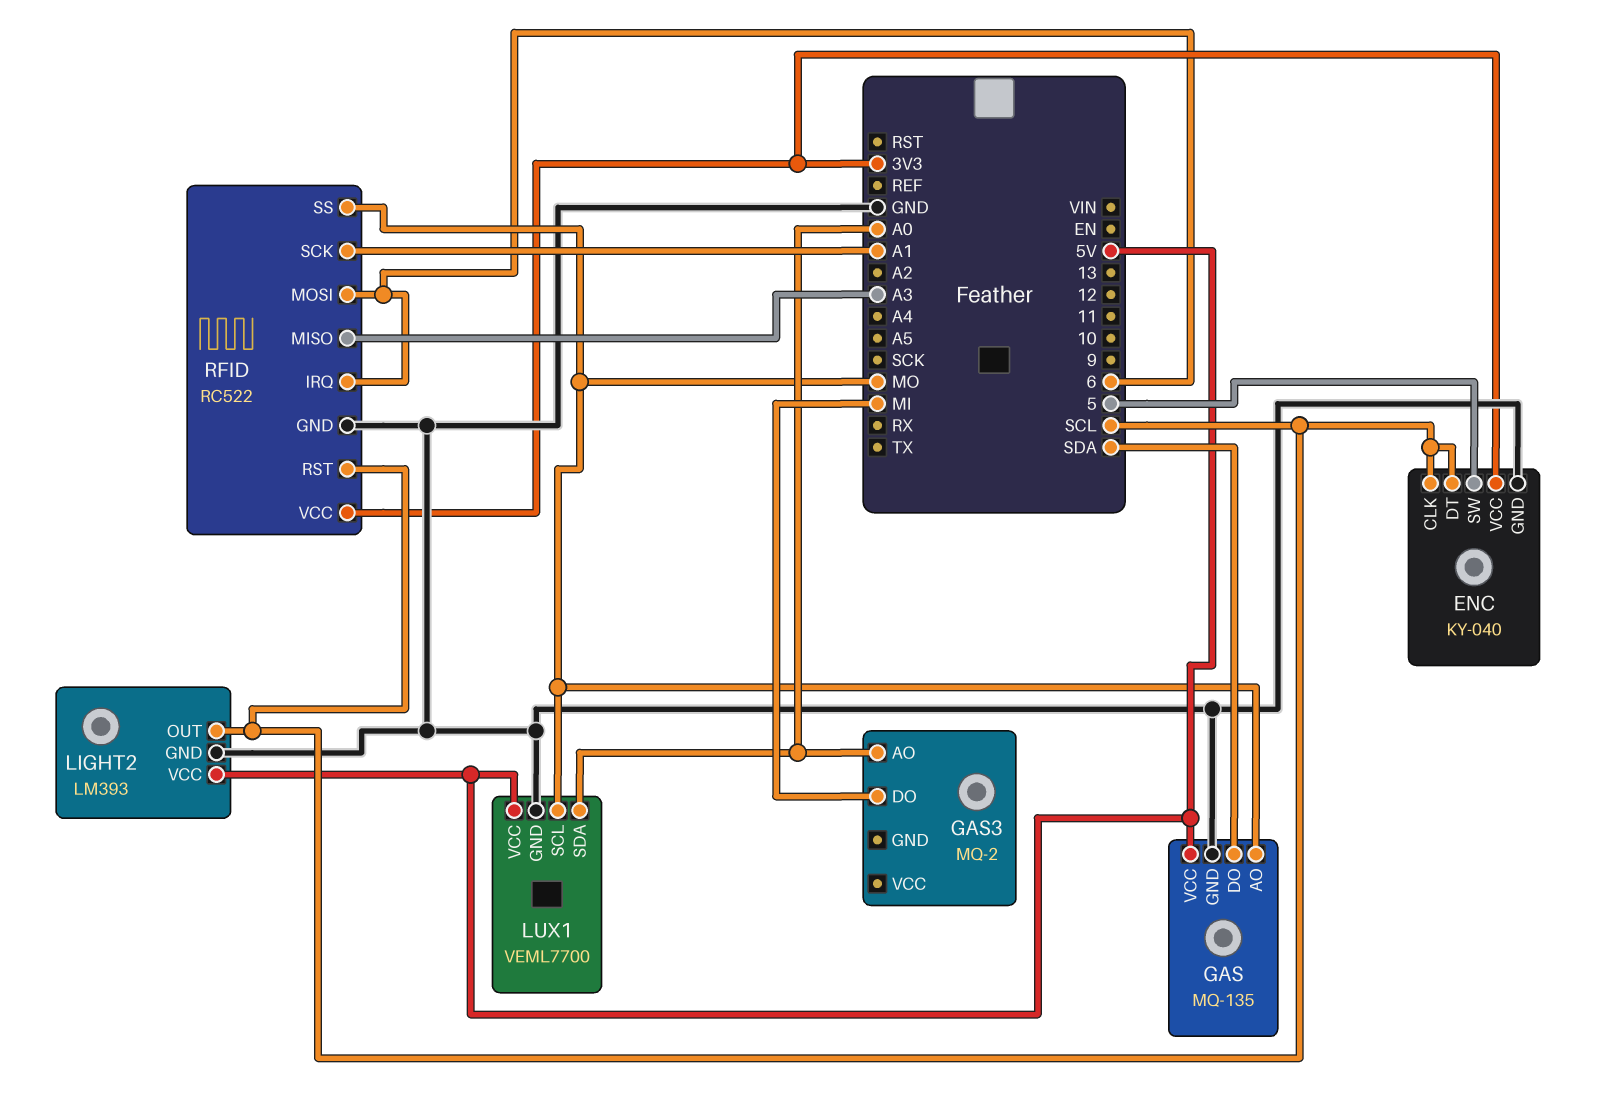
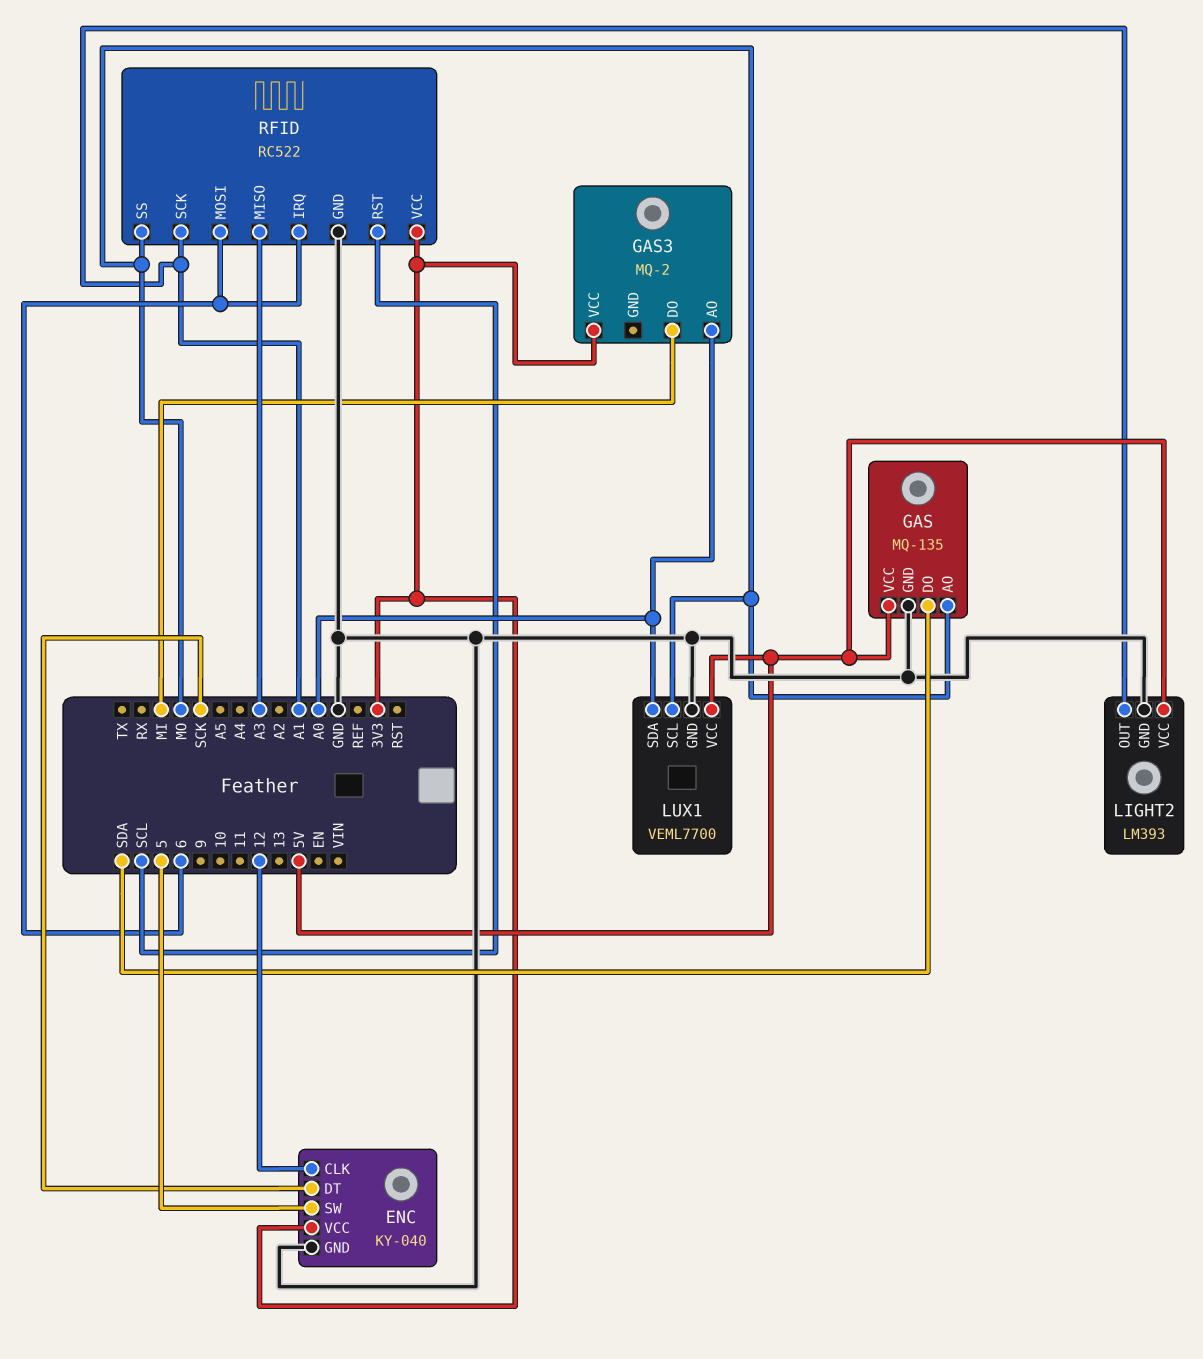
ENC pin CLK: SCL -> 12
ENC pin DT: SCL -> SCK
GAS3 pin VCC: none -> 3V3
LIGHT2 pin OUT: SCL -> A1

